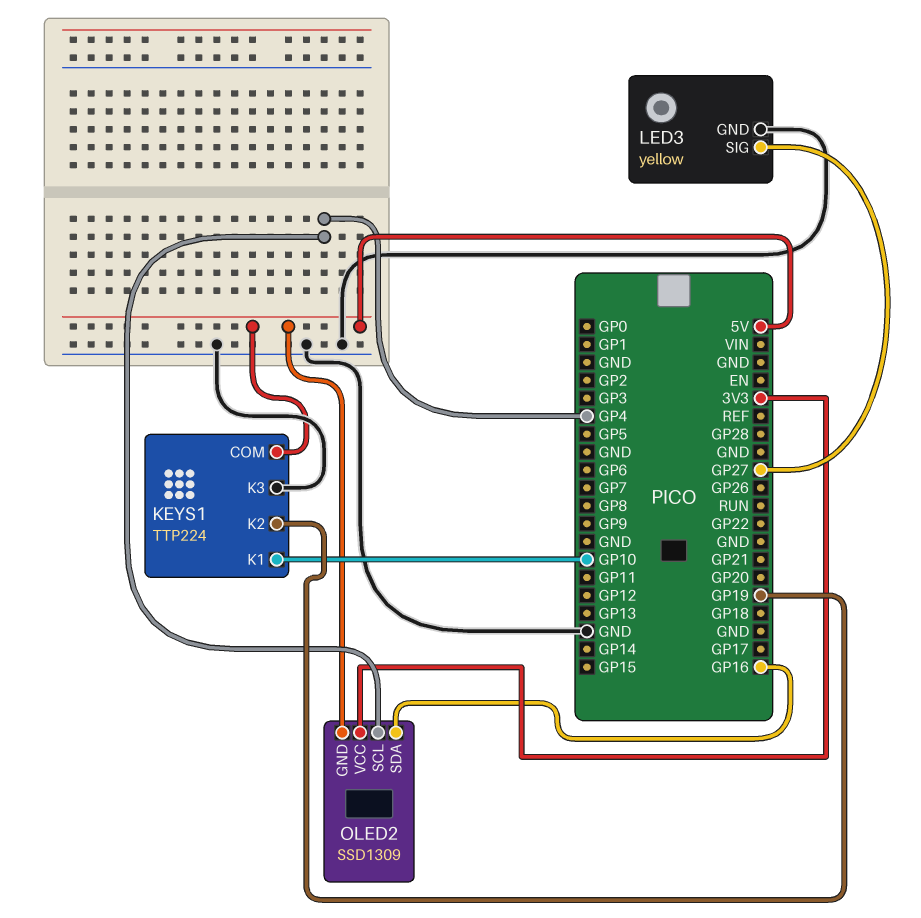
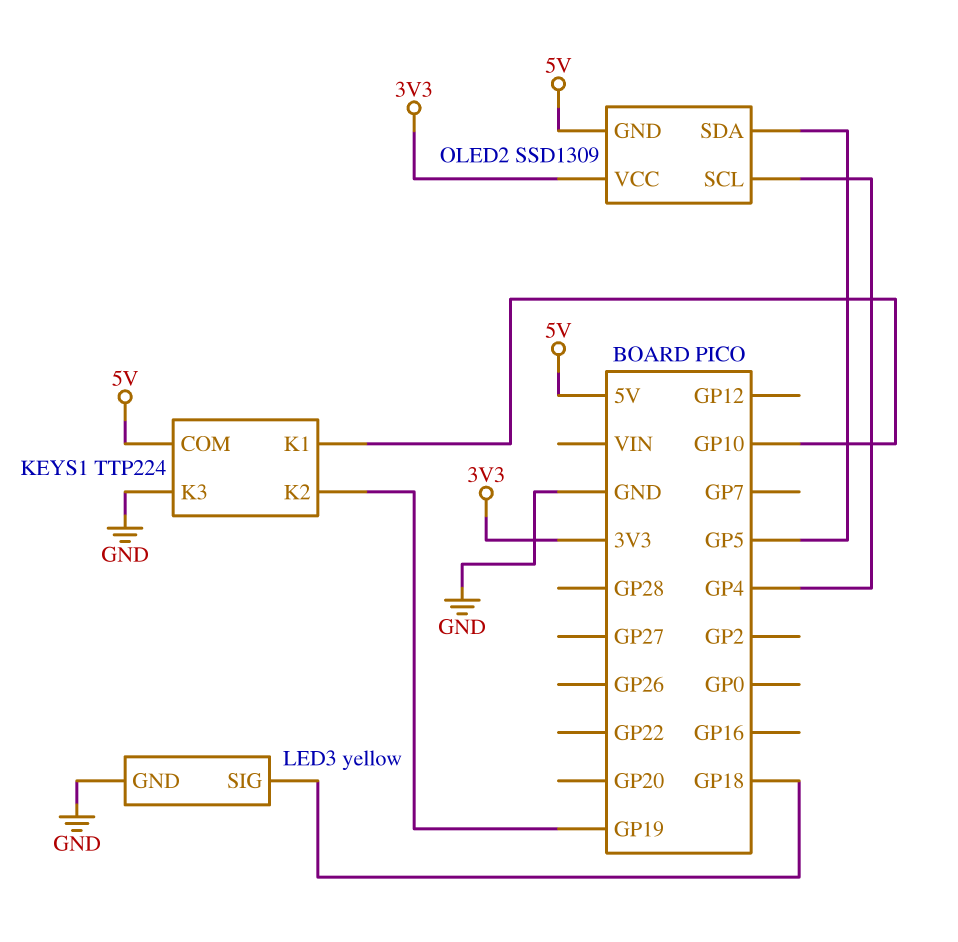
LED3 pin SIG: GP27 -> GP18
OLED2 pin SDA: GP16 -> GP5

